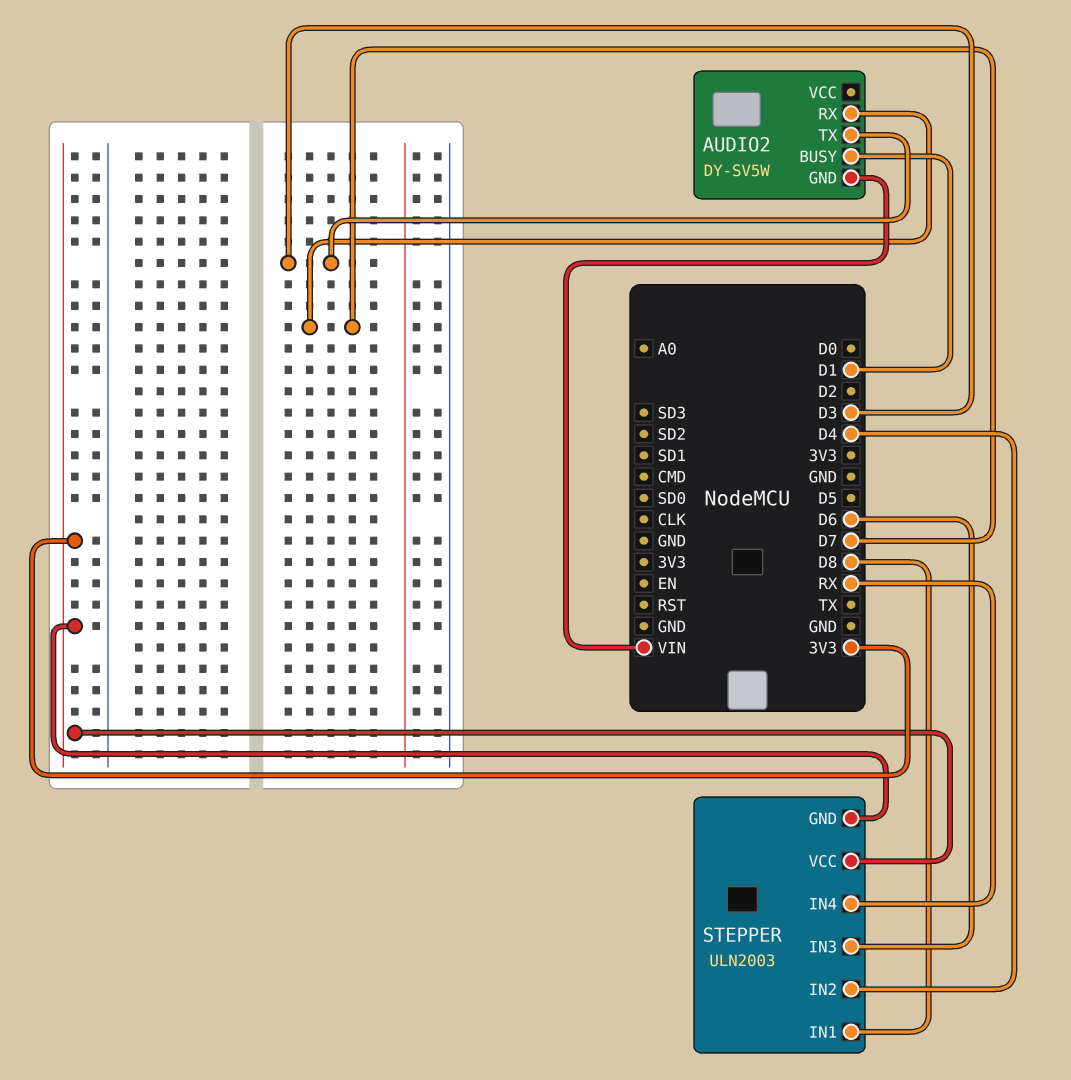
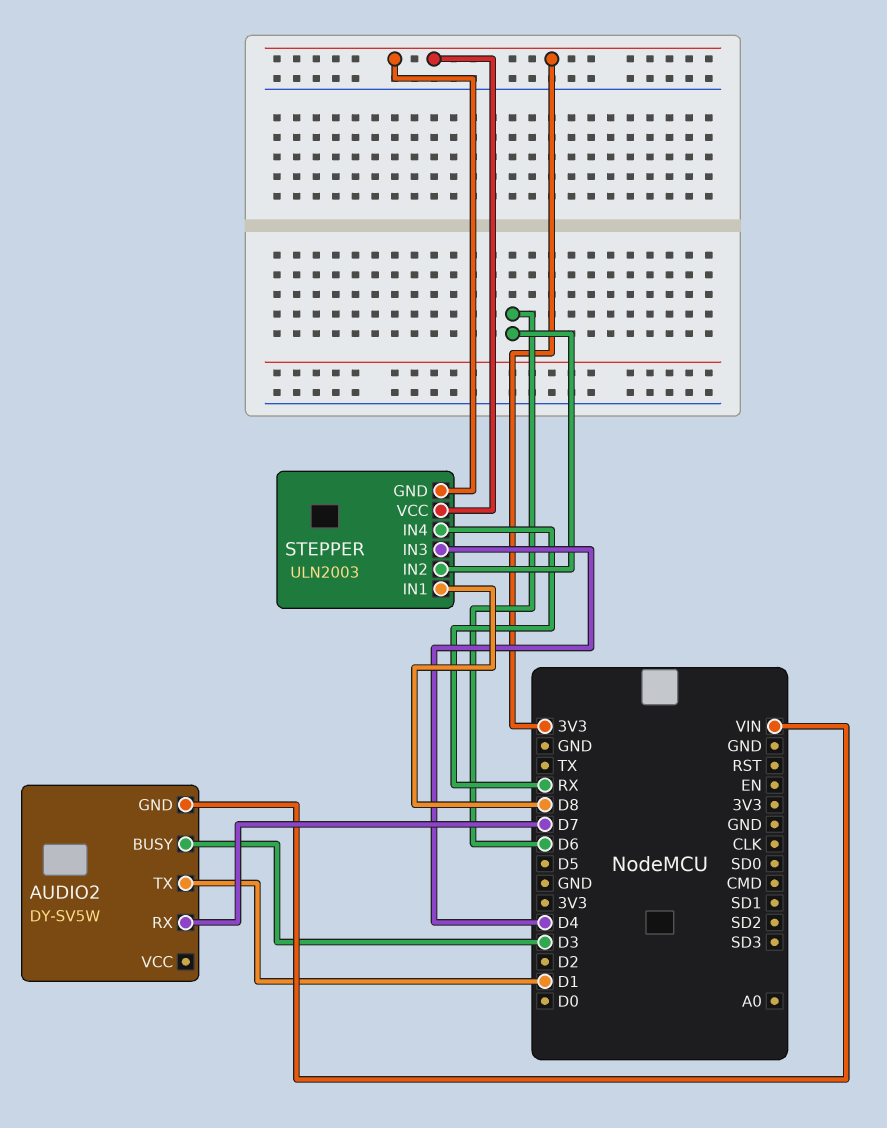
AUDIO2 pin BUSY: D1 -> D3
AUDIO2 pin TX: D3 -> D1
STEPPER pin IN2: D4 -> D6
STEPPER pin IN3: D6 -> D4

